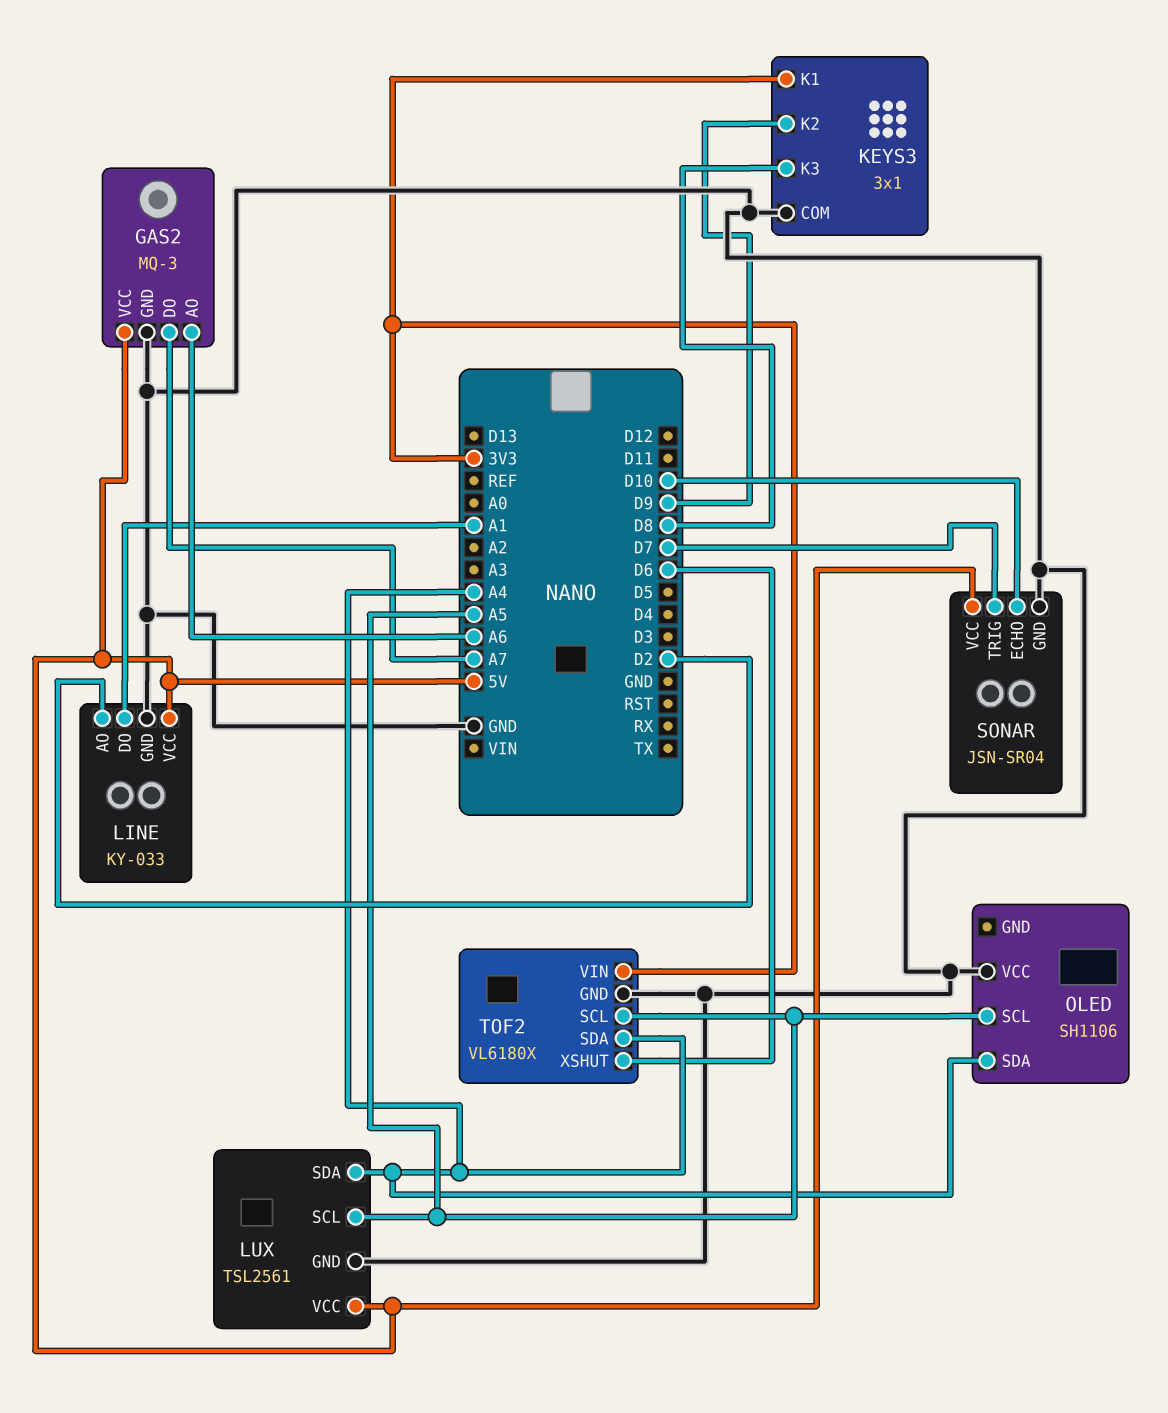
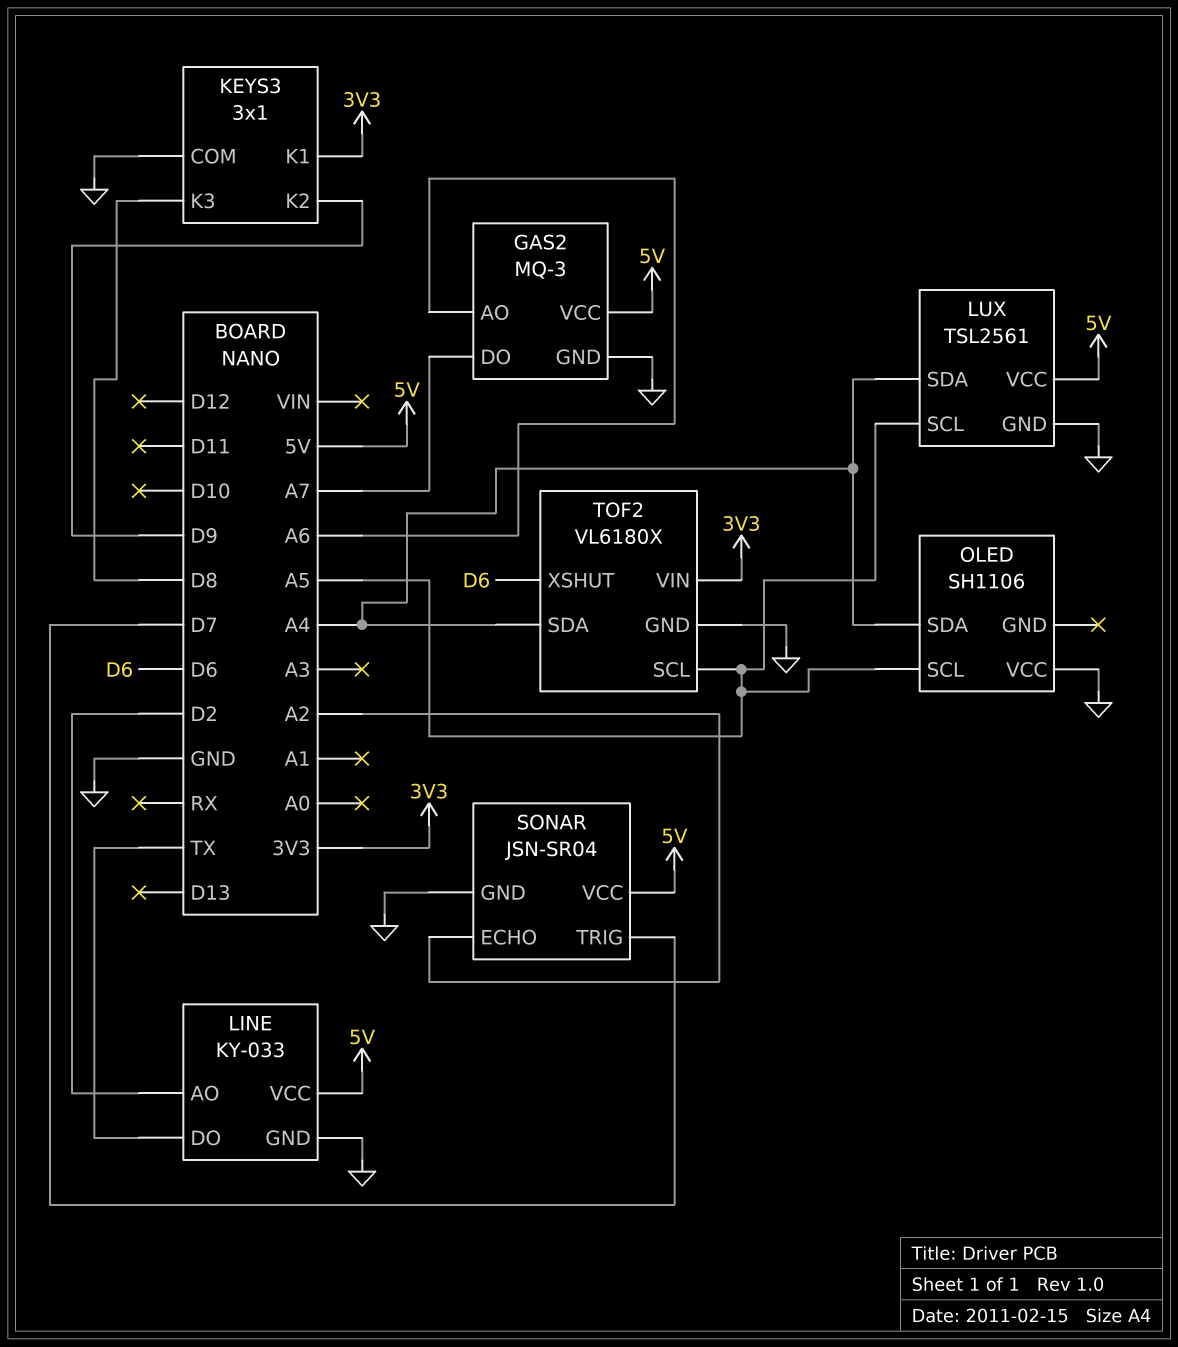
LINE pin DO: A1 -> TX
SONAR pin ECHO: D10 -> A2

